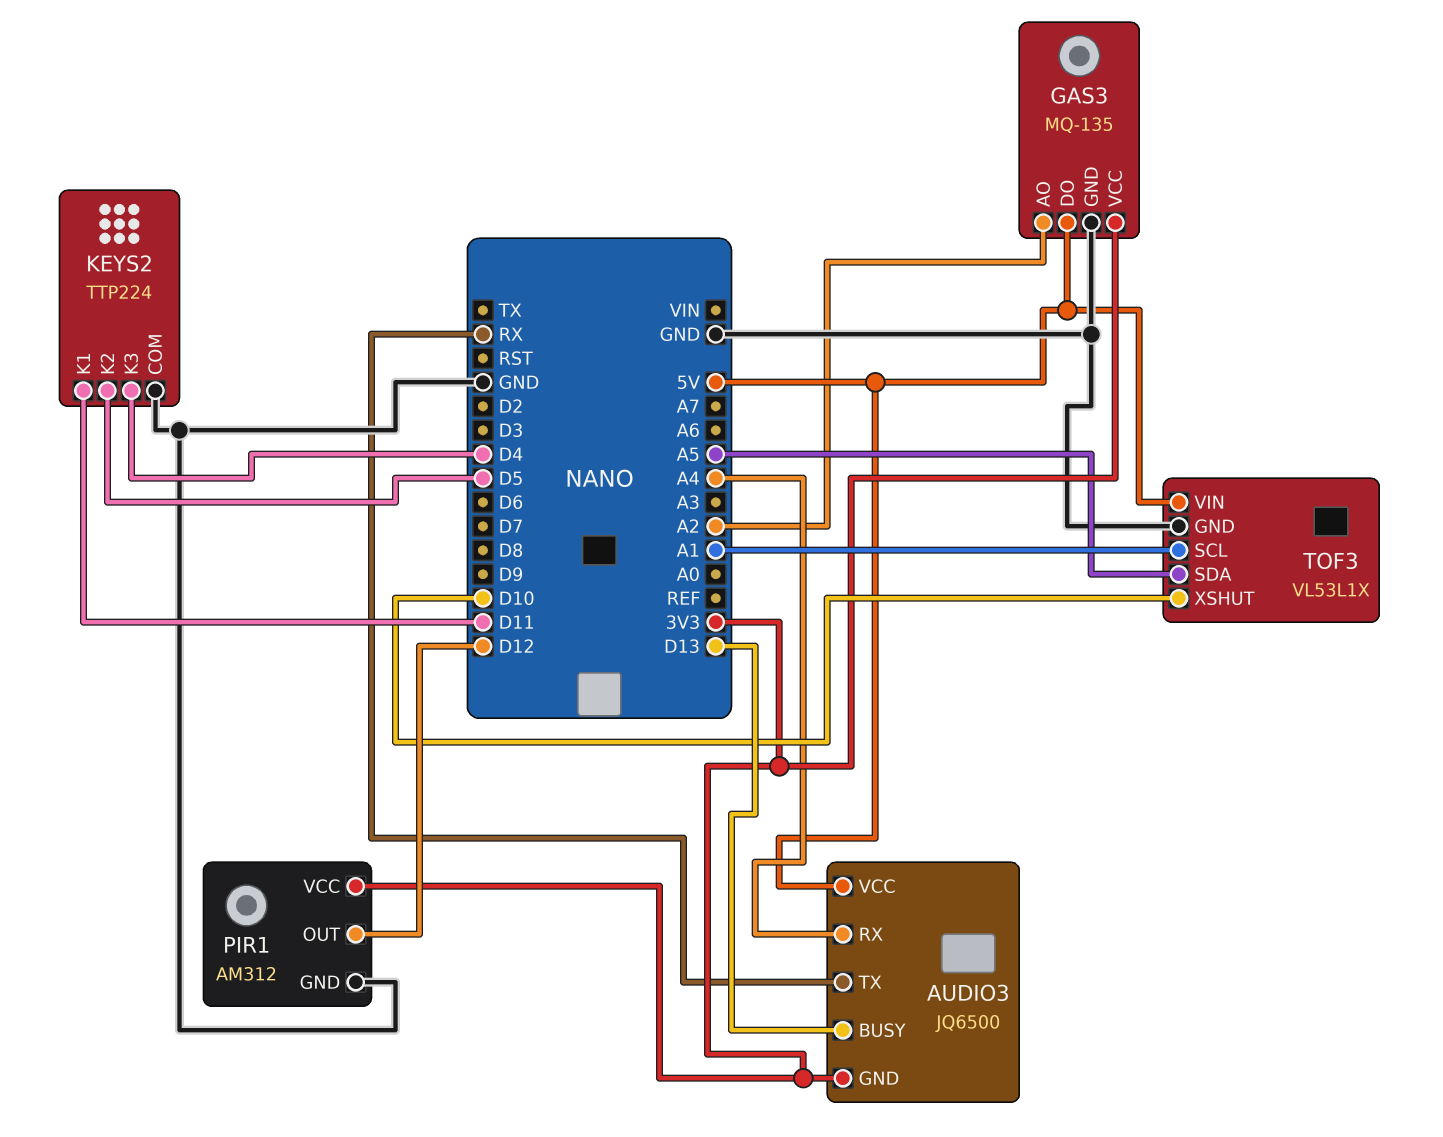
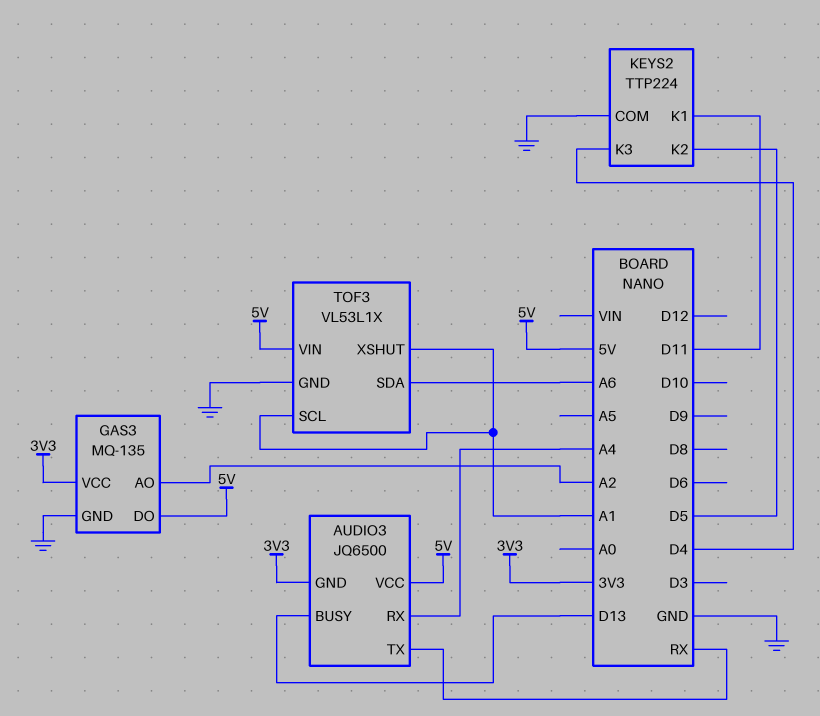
PIR1: AM312 -> none
PIR1 pin GND: GND -> none
PIR1 pin OUT: D12 -> none
PIR1 pin VCC: 3V3 -> none
TOF3 pin SDA: A5 -> A6
TOF3 pin XSHUT: D10 -> A1

